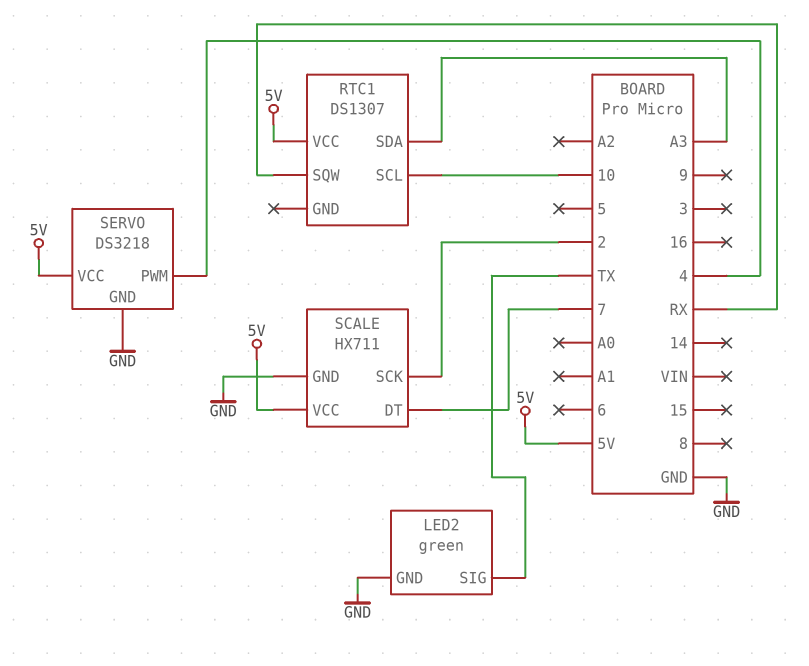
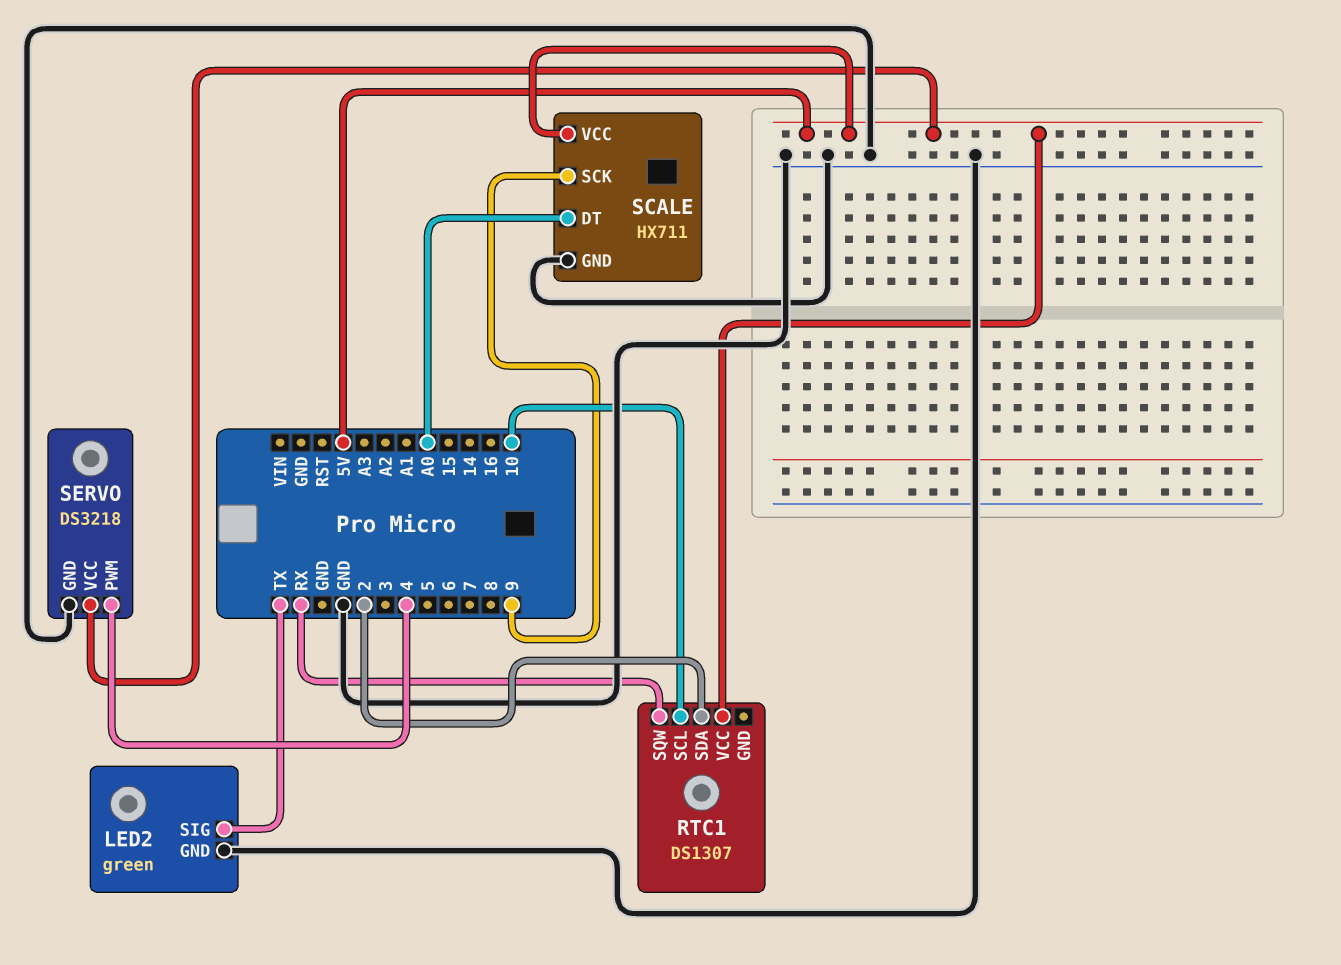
RTC1 pin SDA: A3 -> 2
SCALE pin DT: 7 -> A0
SCALE pin SCK: 2 -> 9

